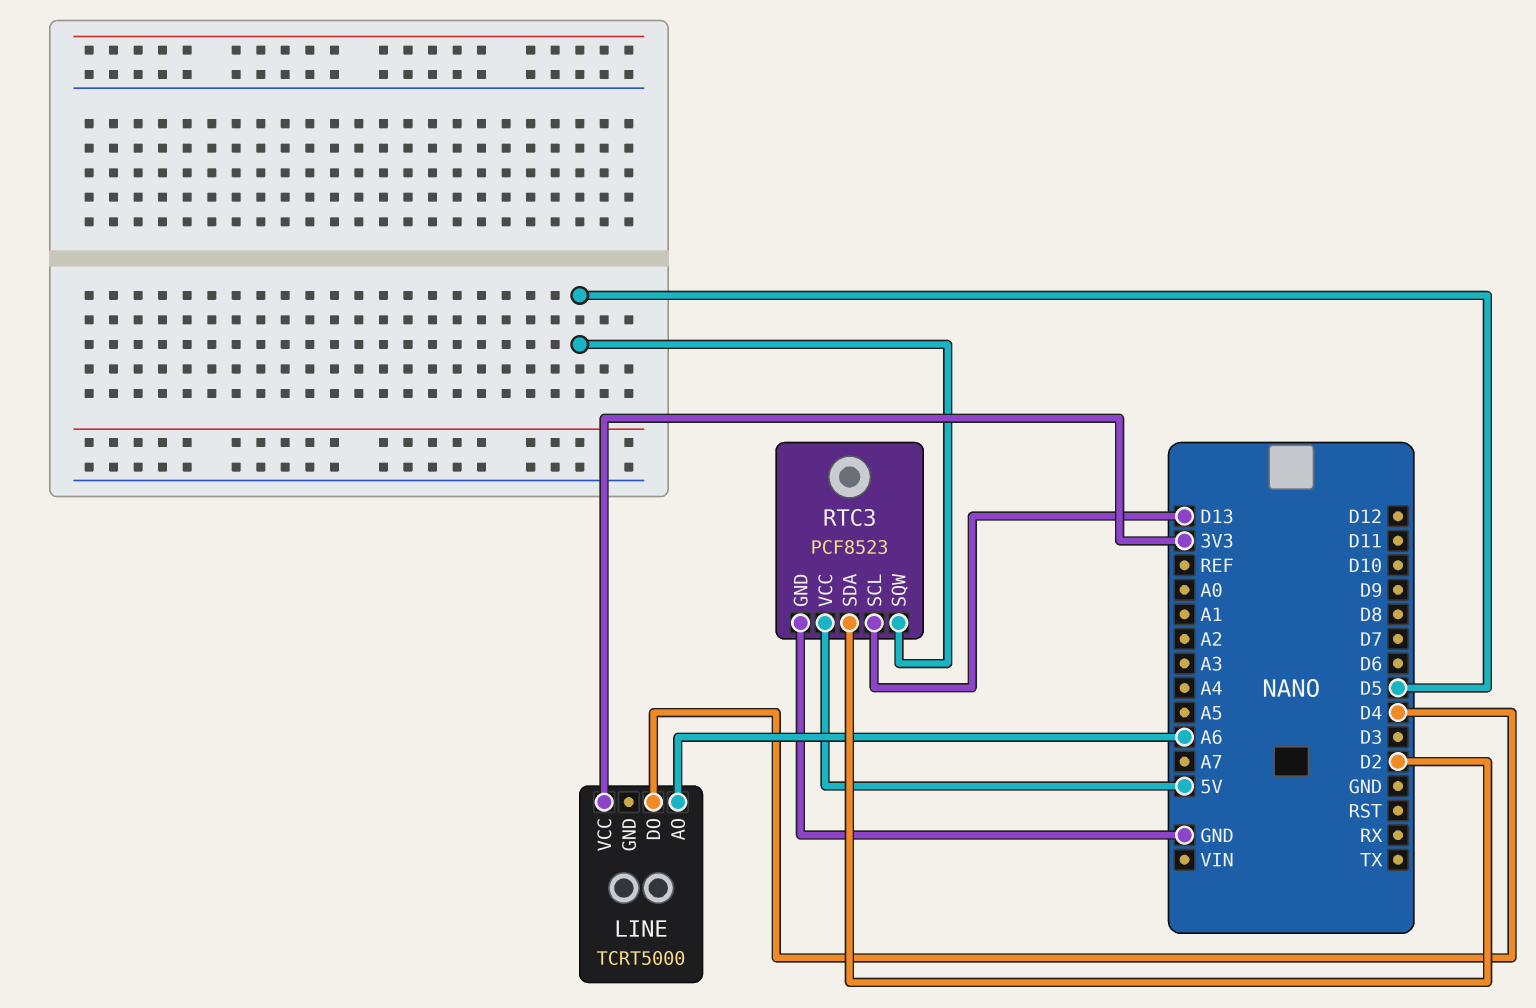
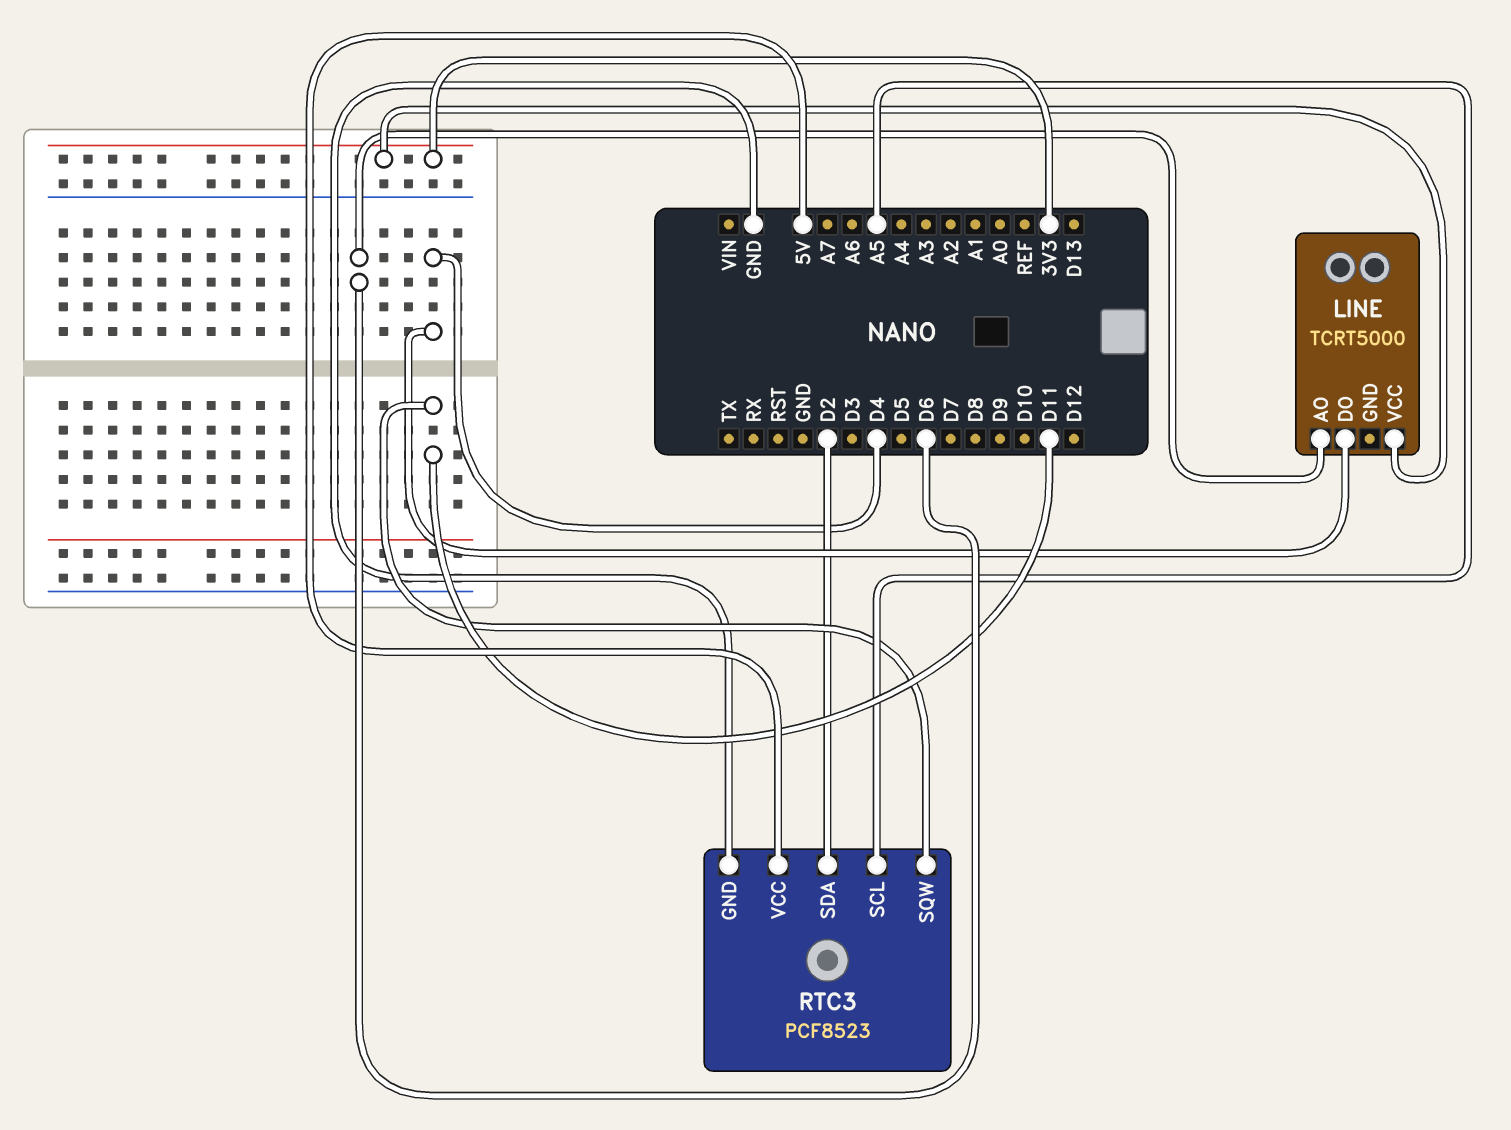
LINE pin AO: A6 -> D6
RTC3 pin SCL: D13 -> A5
RTC3 pin SQW: D5 -> D11

